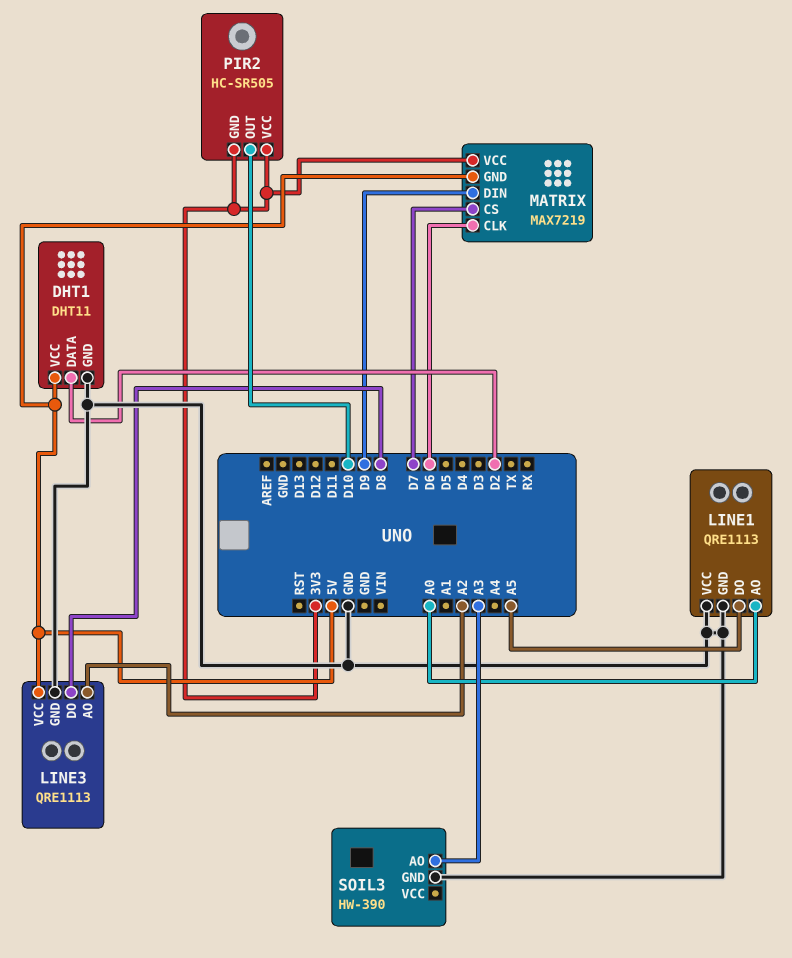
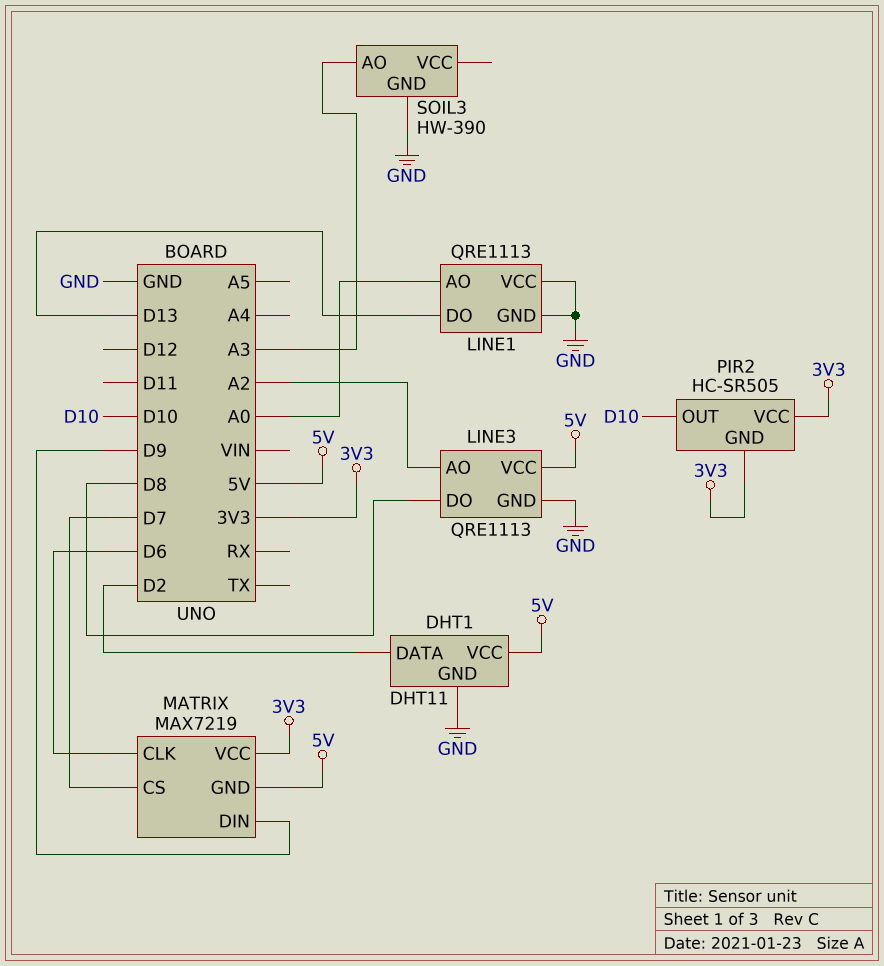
LINE1 pin DO: A5 -> D13

